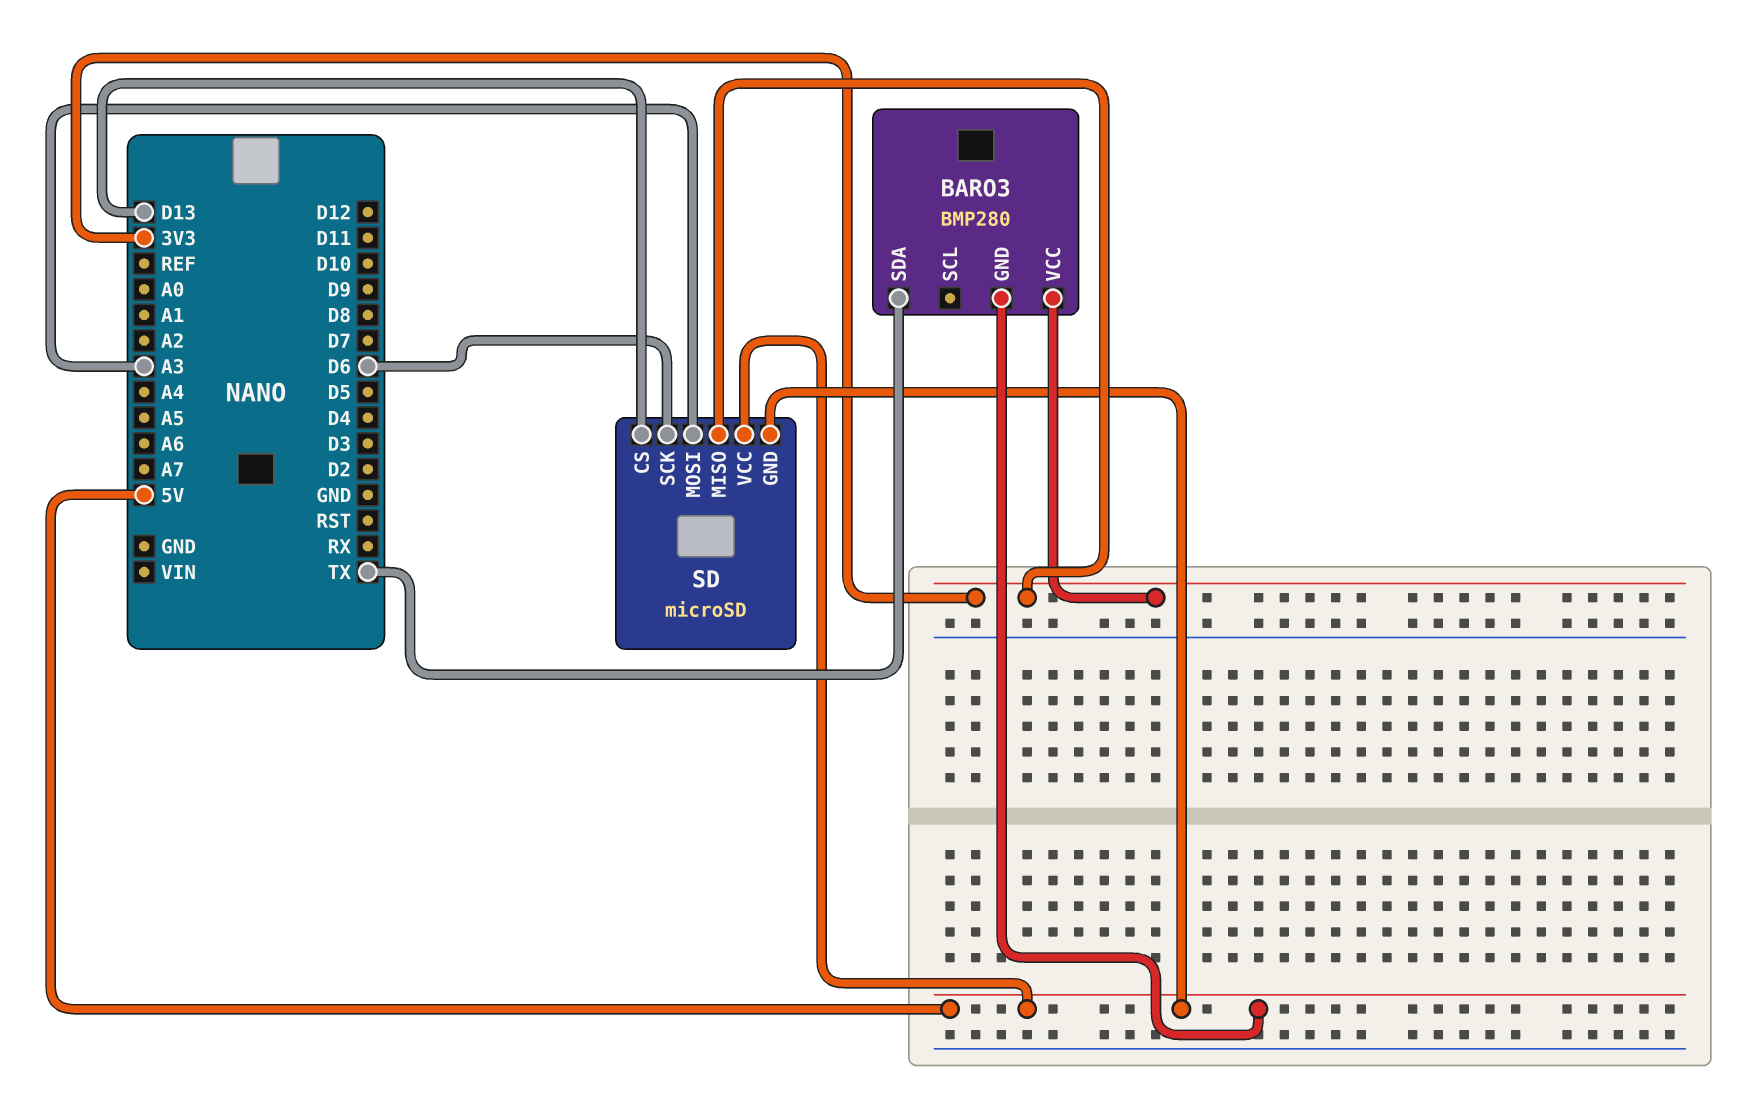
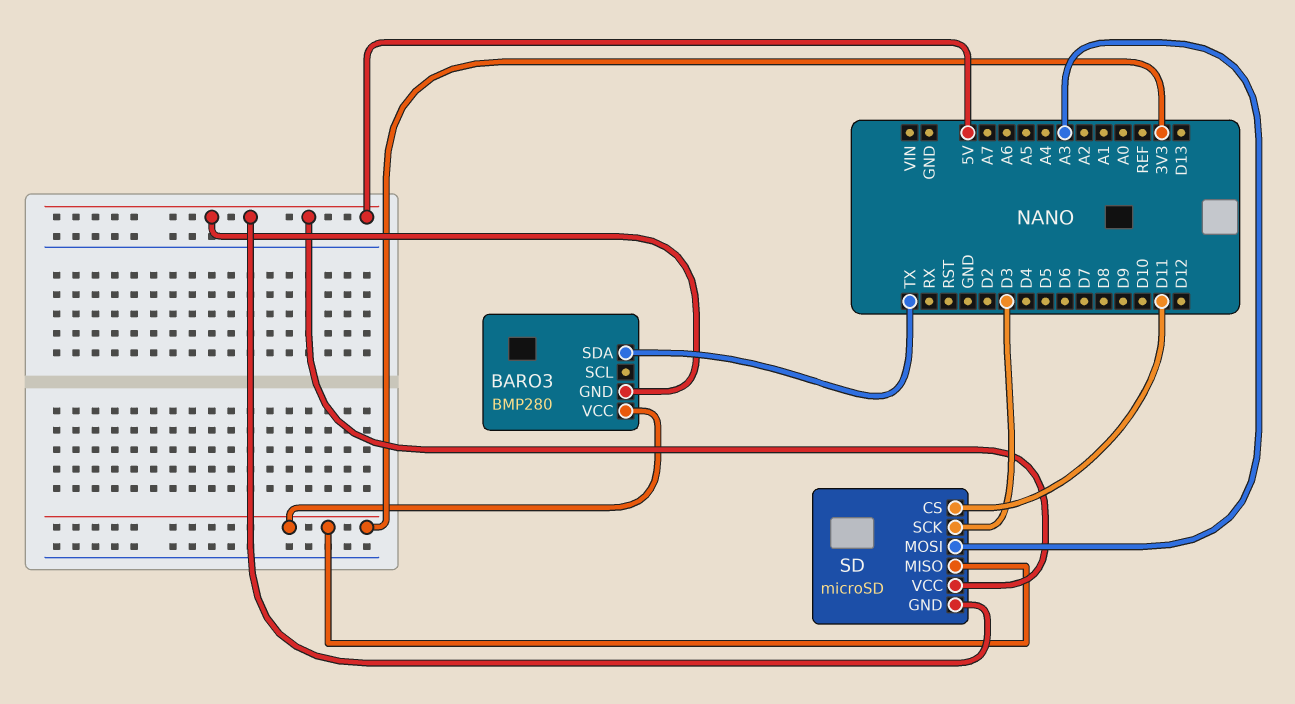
SD pin CS: D13 -> D11
SD pin SCK: D6 -> D3

